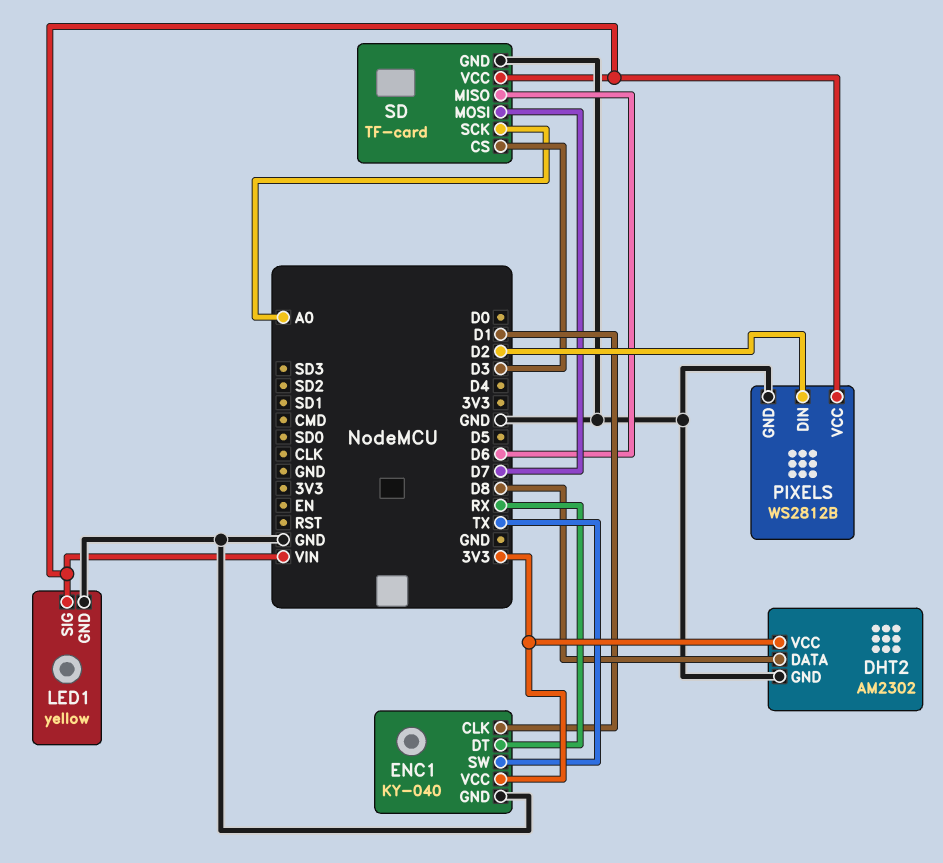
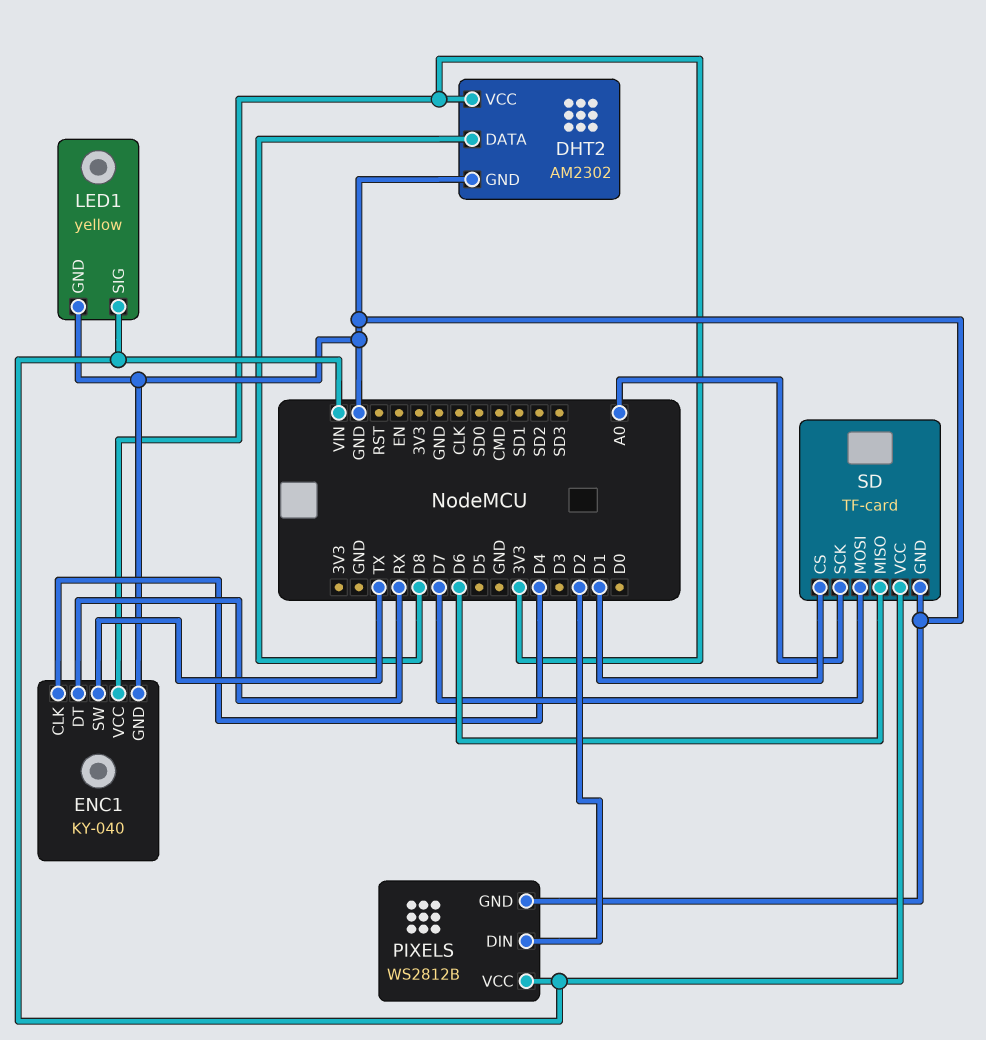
ENC1 pin CLK: D1 -> D4
SD pin CS: D3 -> D1

